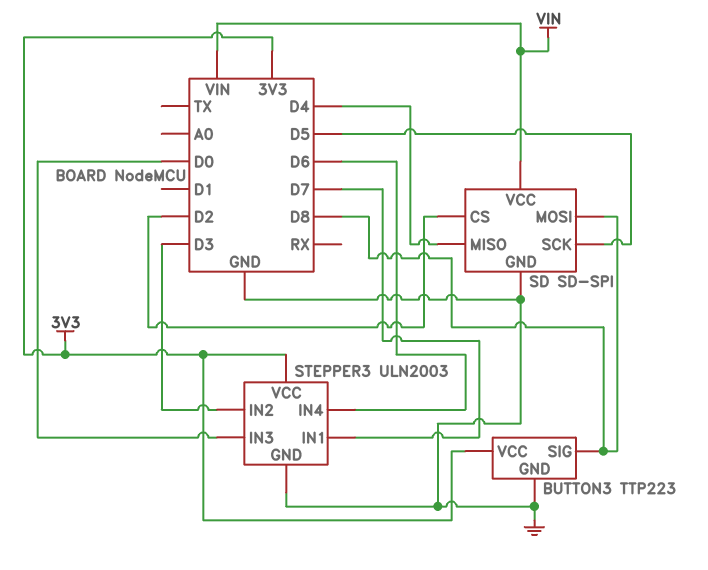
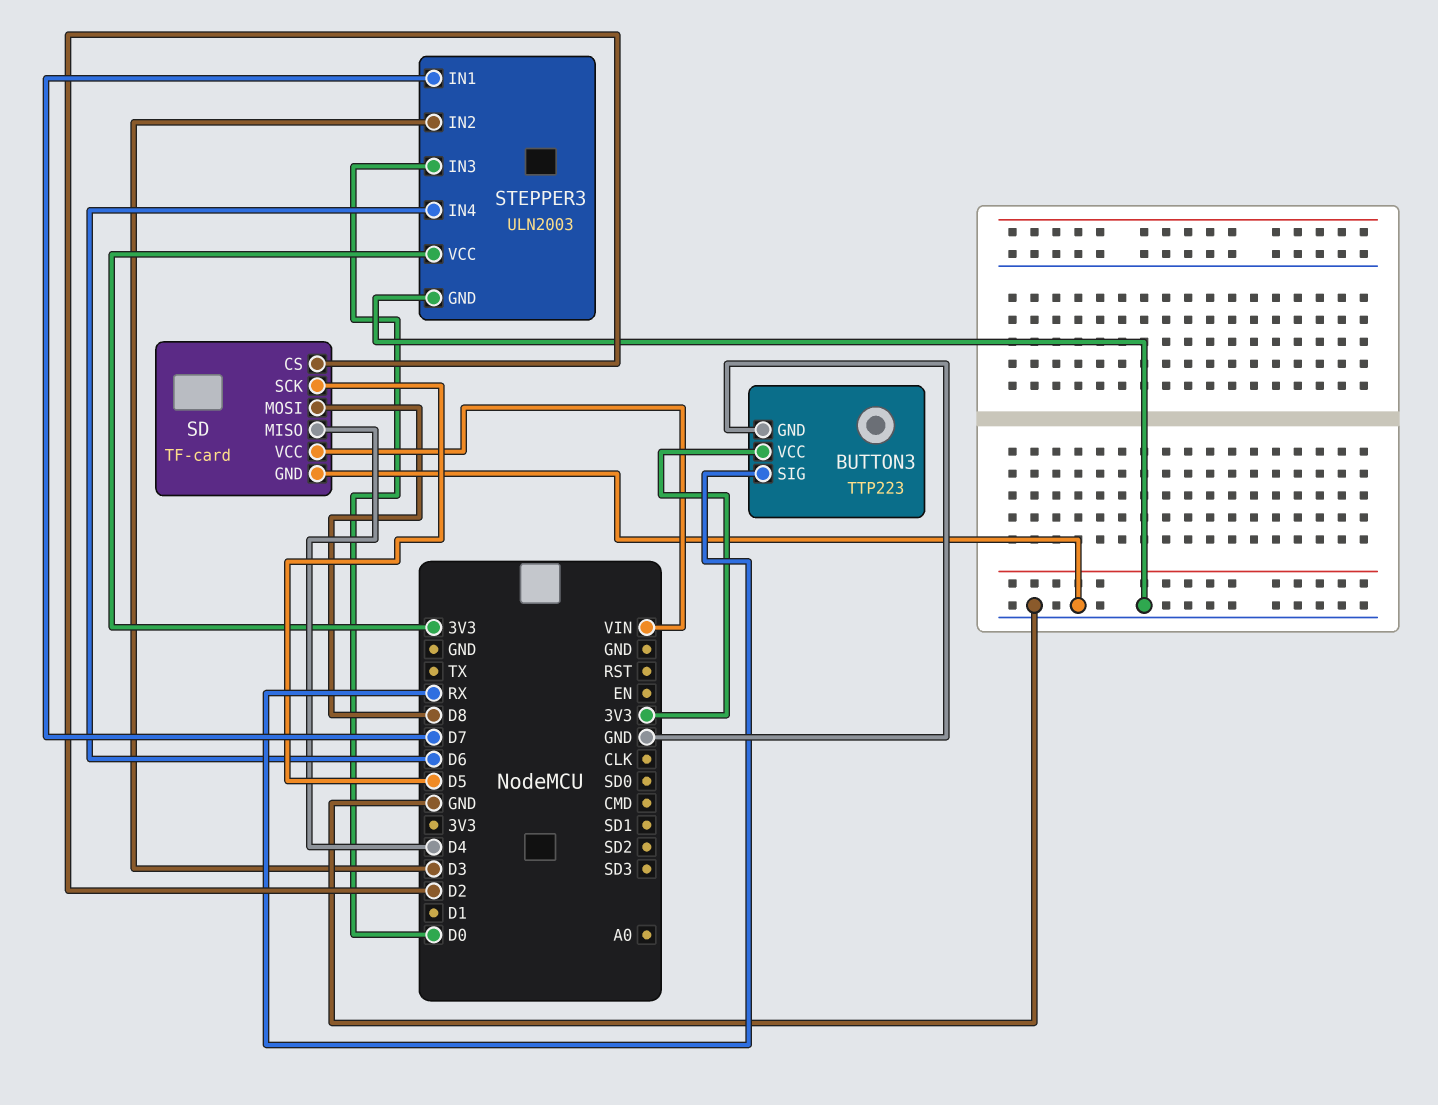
BUTTON3 pin SIG: D8 -> RX
SD: SD-SPI -> TF-card

